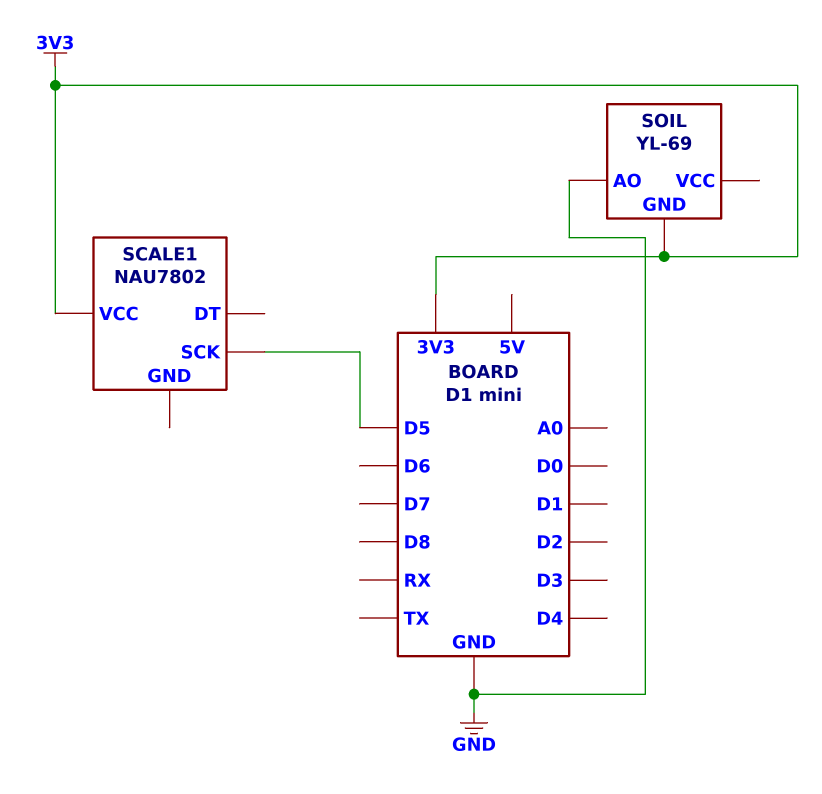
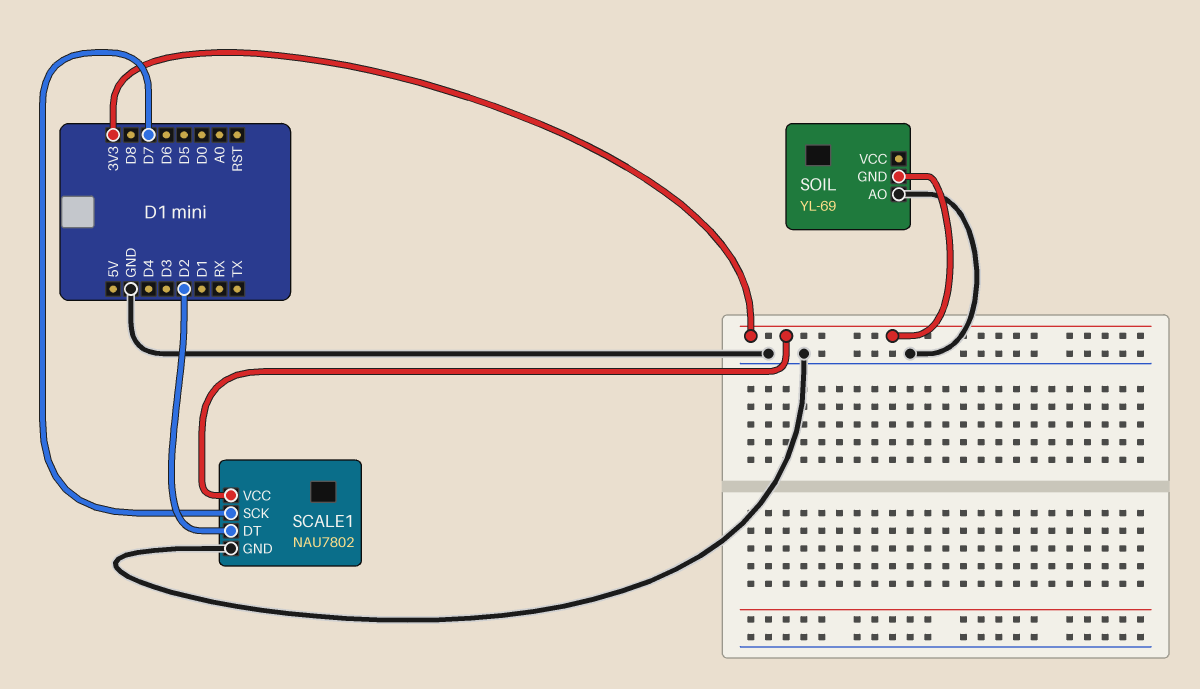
SCALE1 pin DT: none -> D2
SCALE1 pin GND: none -> GND
SCALE1 pin SCK: D5 -> D7

